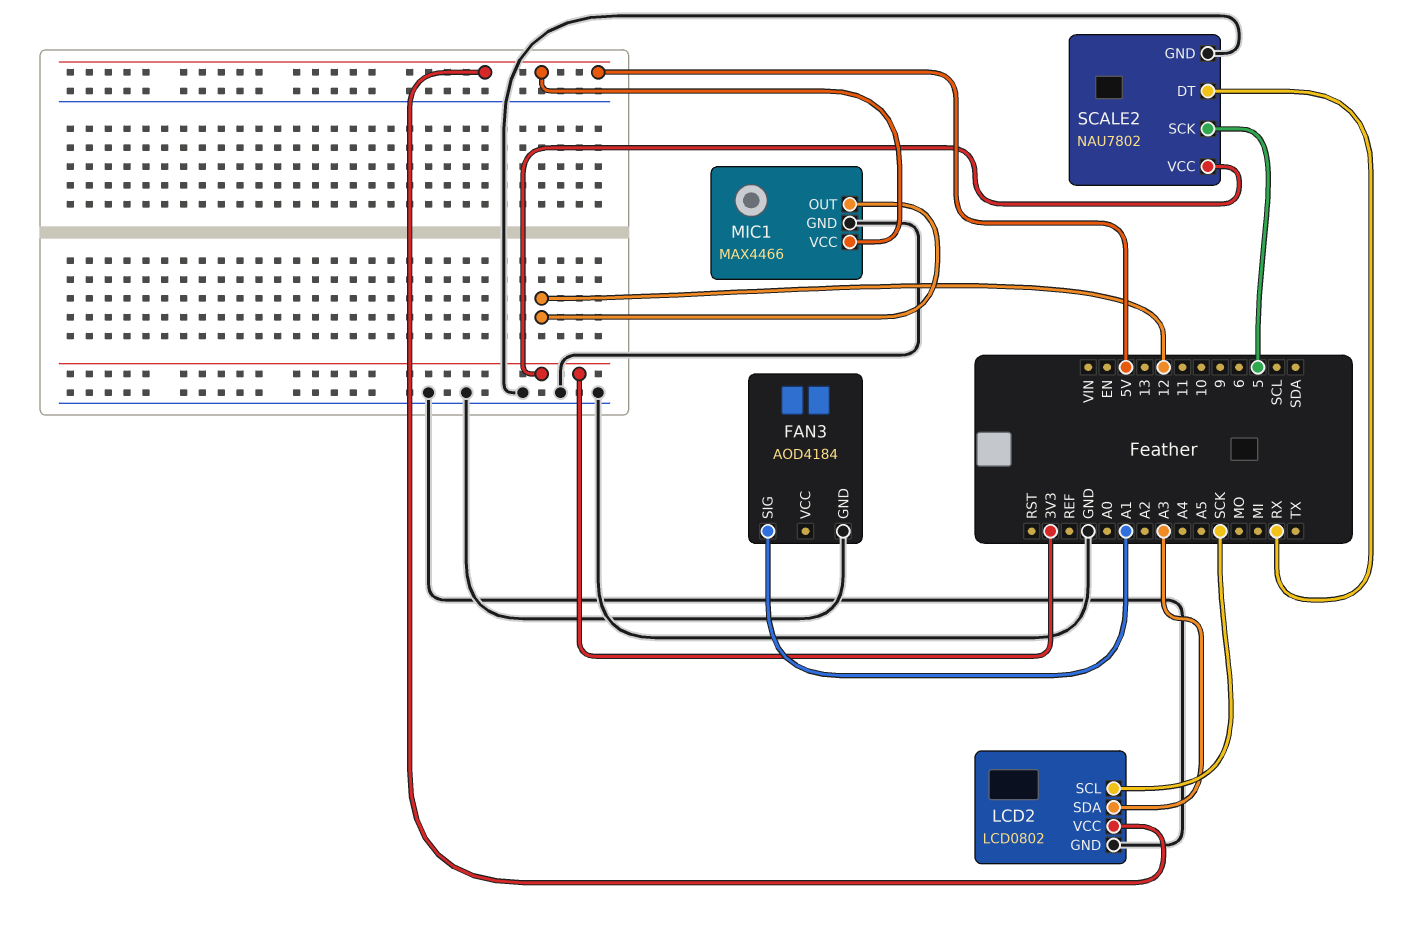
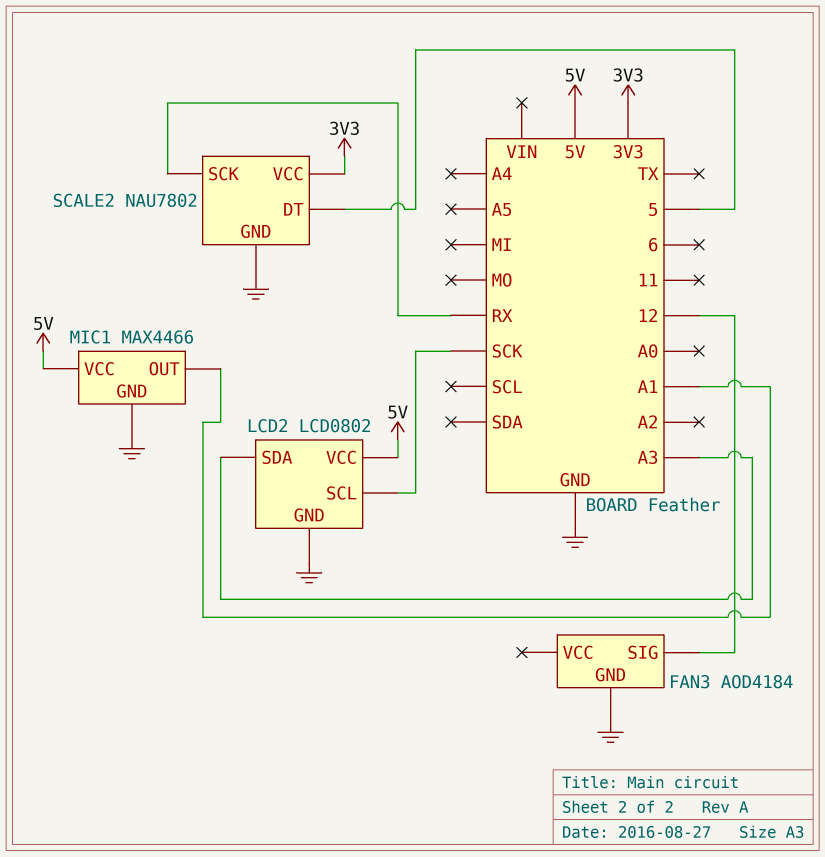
FAN3 pin SIG: A1 -> 12
MIC1 pin OUT: 12 -> A1
SCALE2 pin DT: RX -> 5
SCALE2 pin SCK: 5 -> RX

